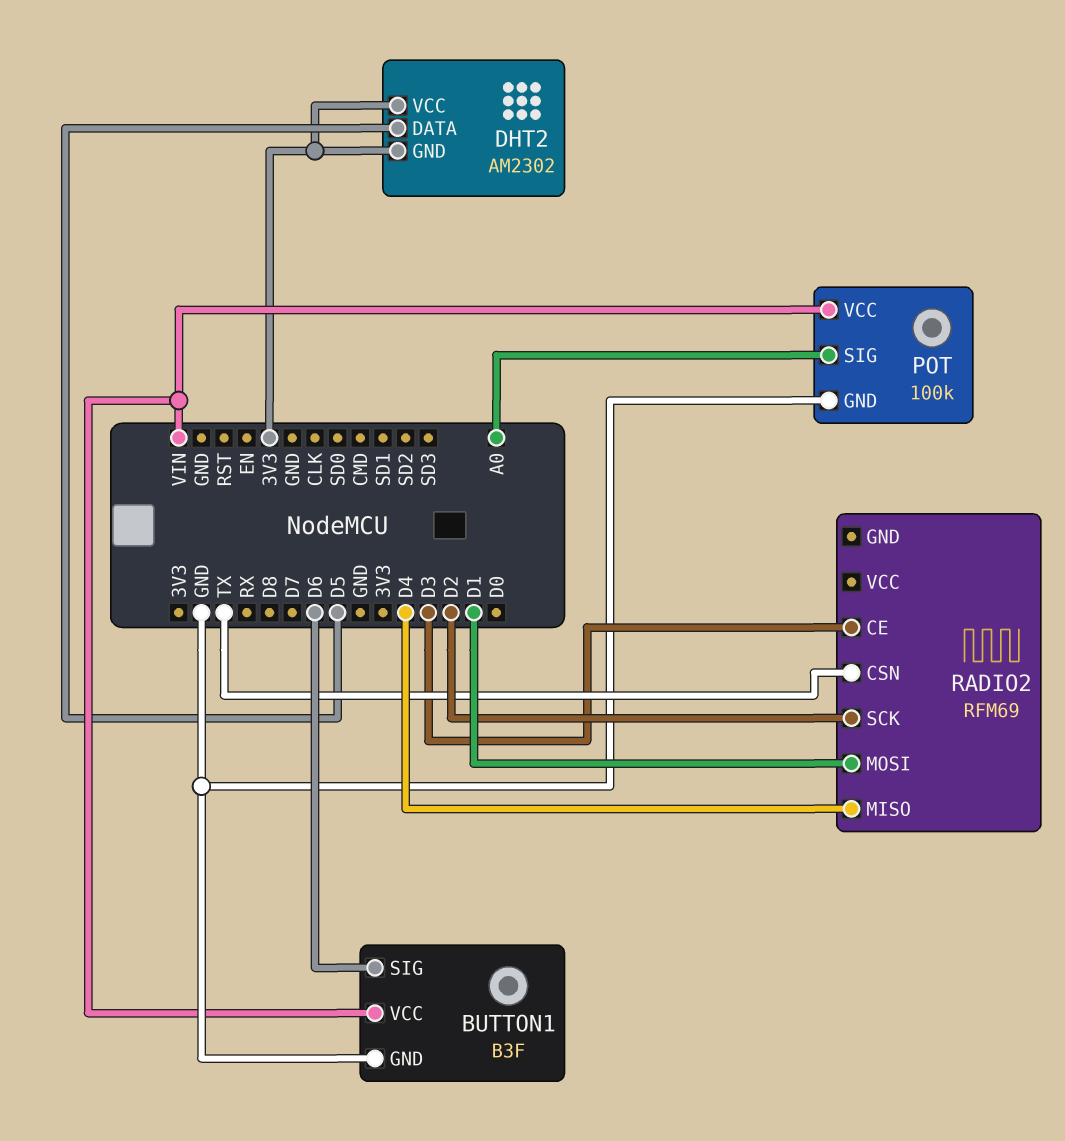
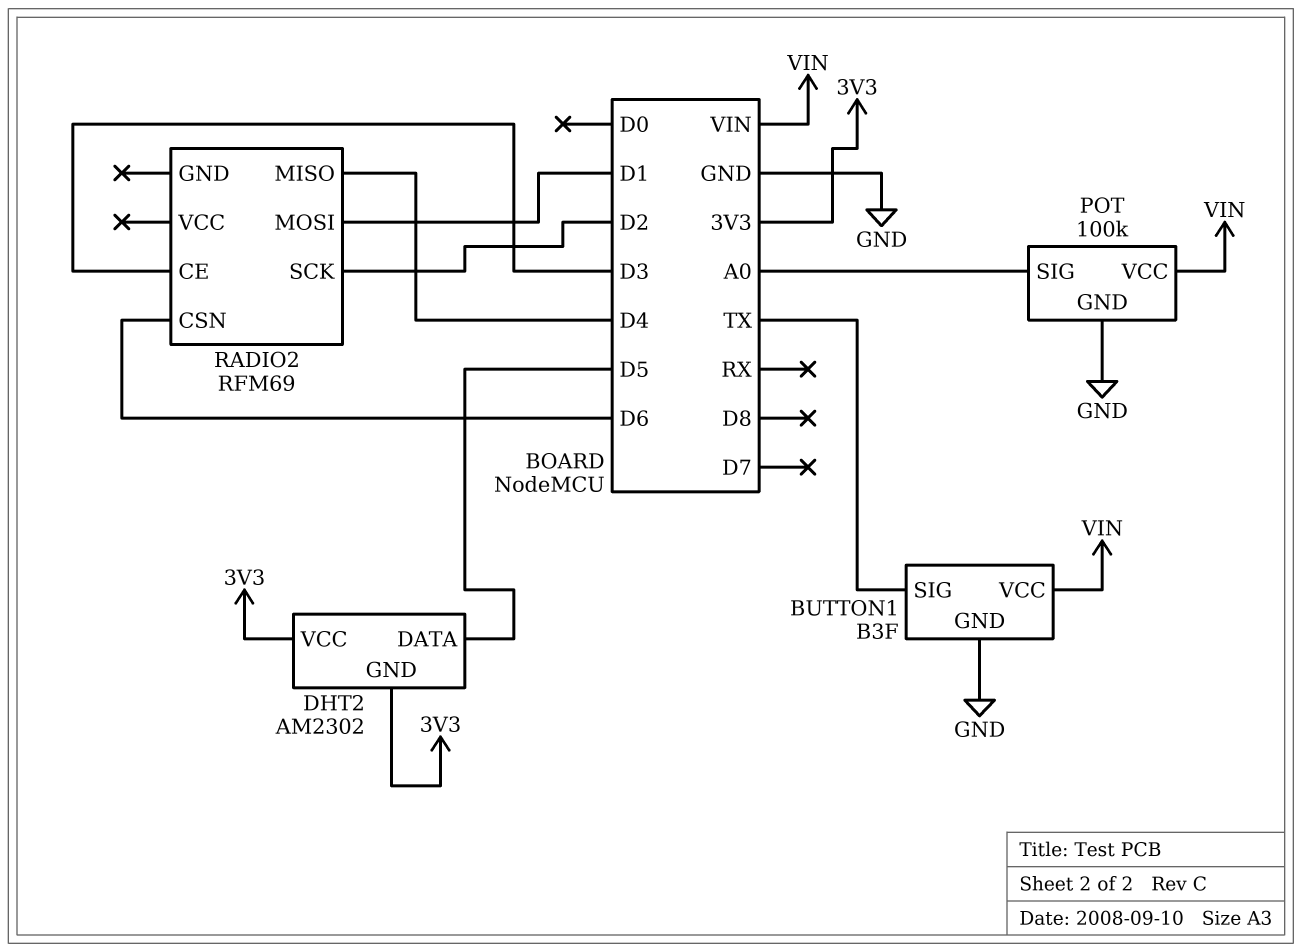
BUTTON1 pin SIG: D6 -> TX
RADIO2 pin CSN: TX -> D6

